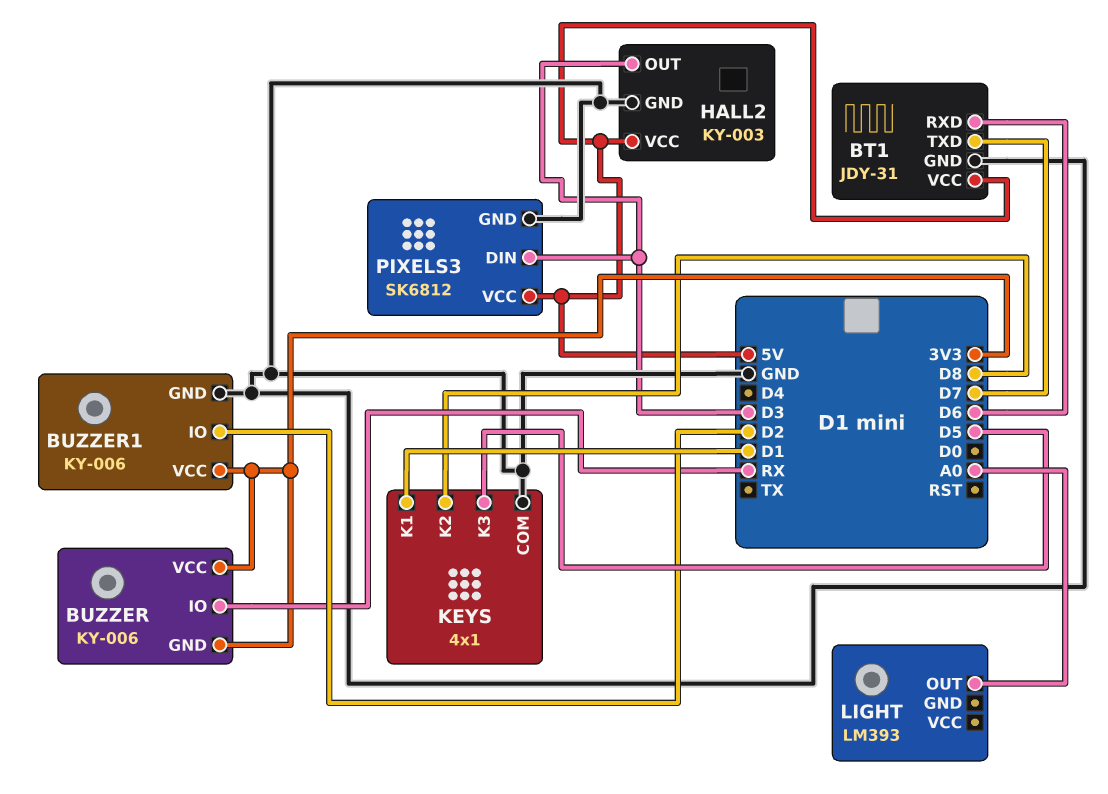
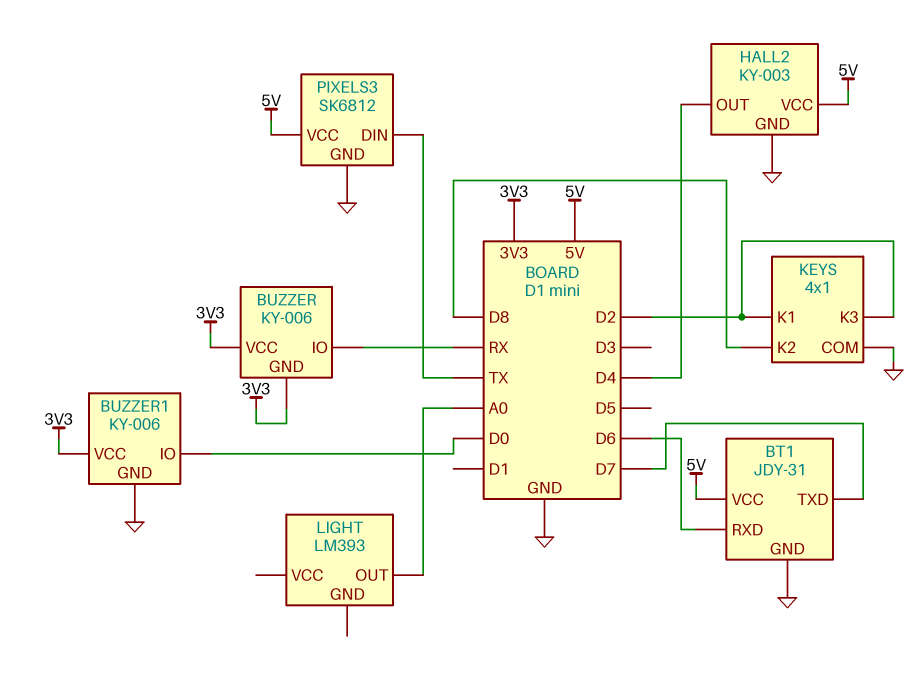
BUZZER1 pin IO: D2 -> D0
HALL2 pin OUT: D3 -> D4
KEYS pin K1: D1 -> D2
KEYS pin K3: D5 -> D2
PIXELS3 pin DIN: D3 -> TX

